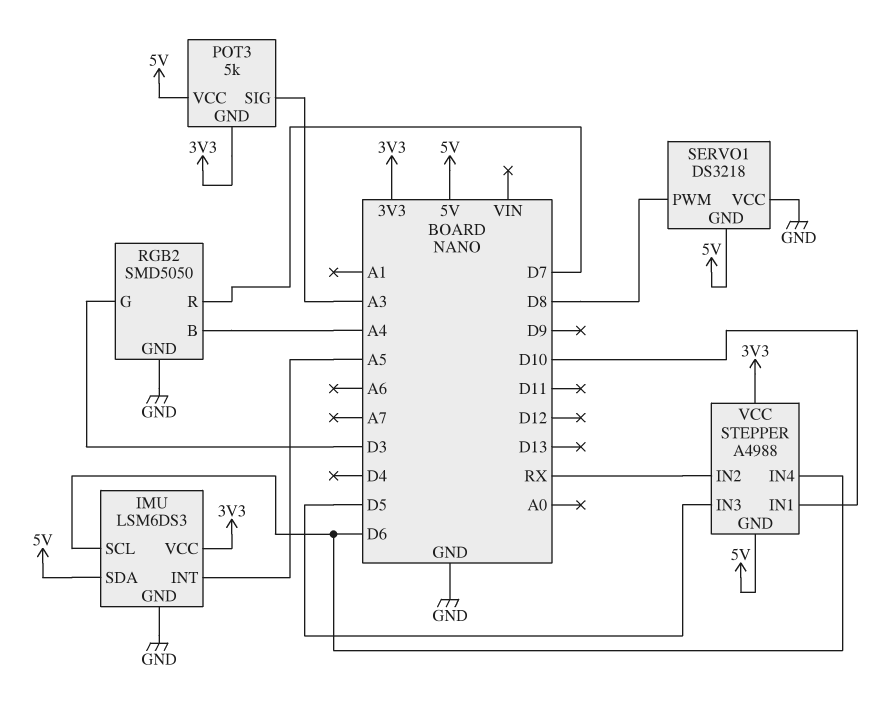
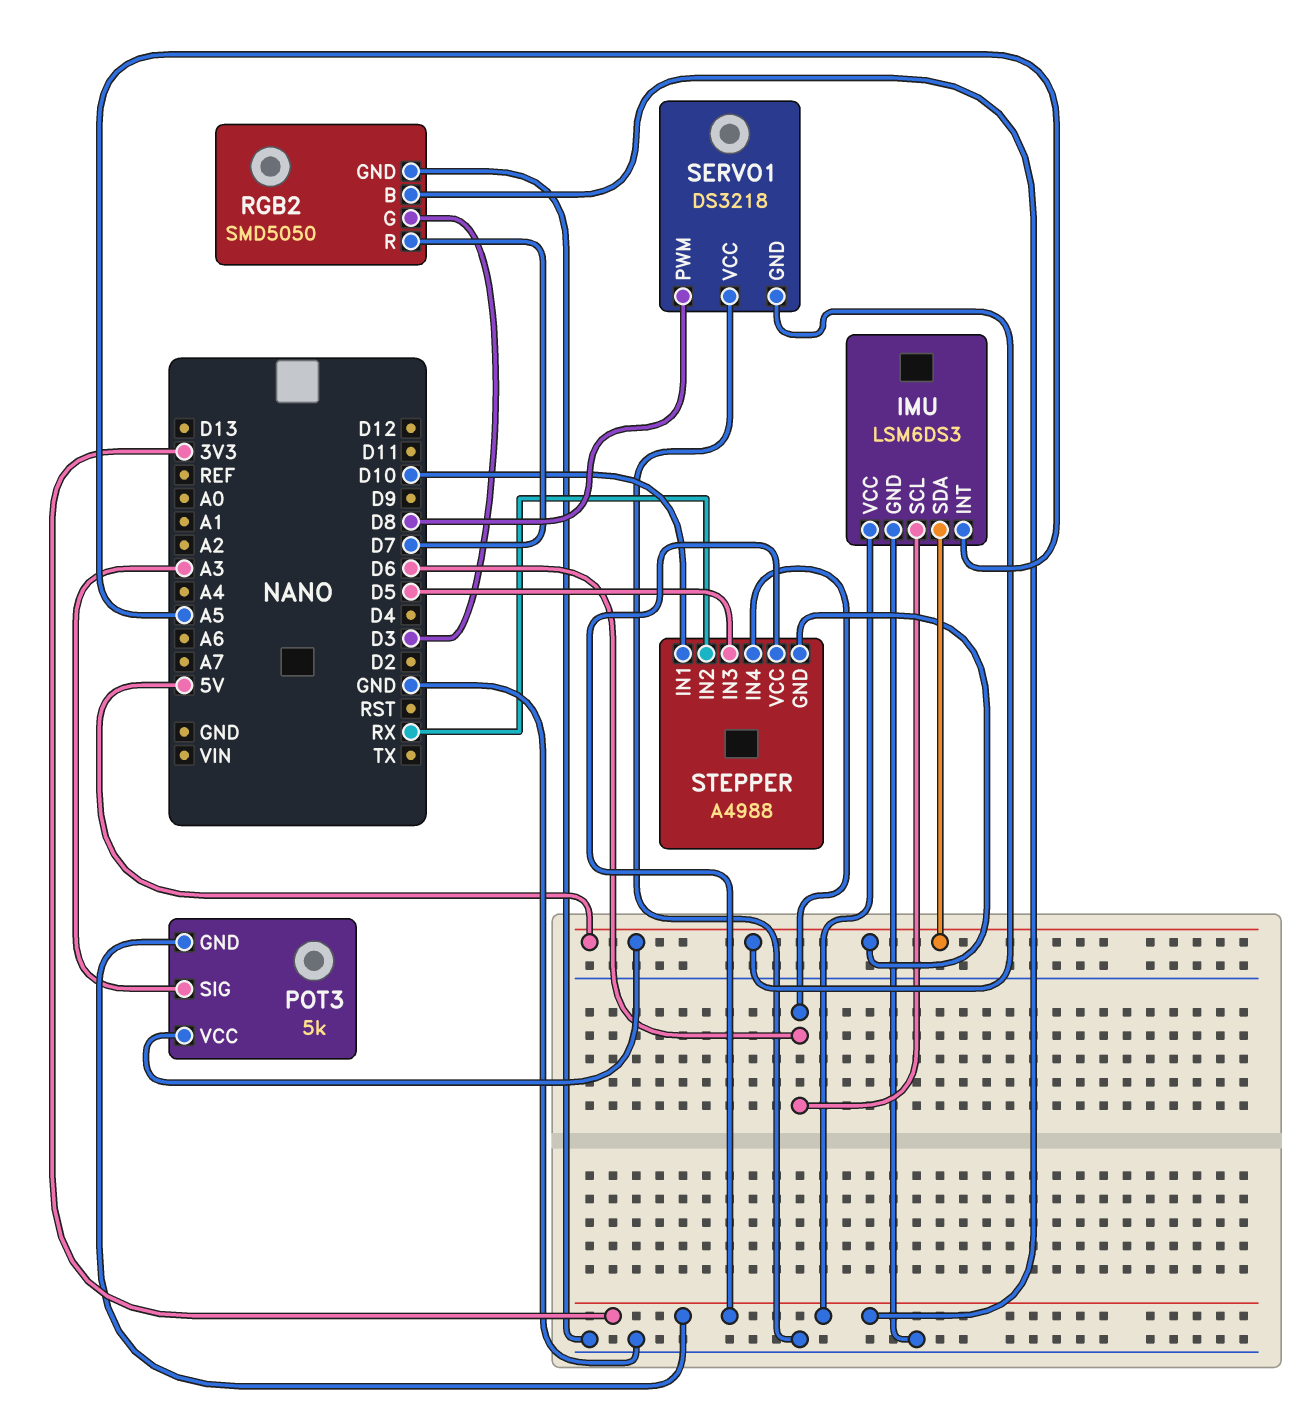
RGB2 pin B: A4 -> 3V3

